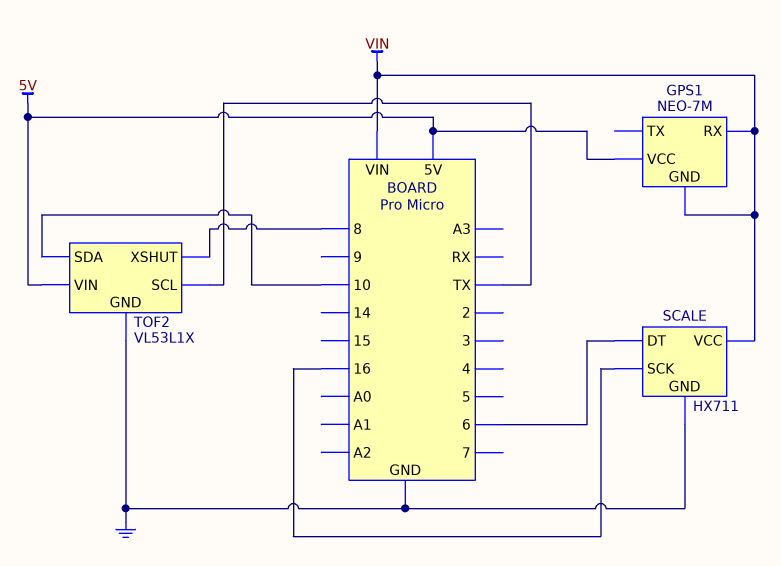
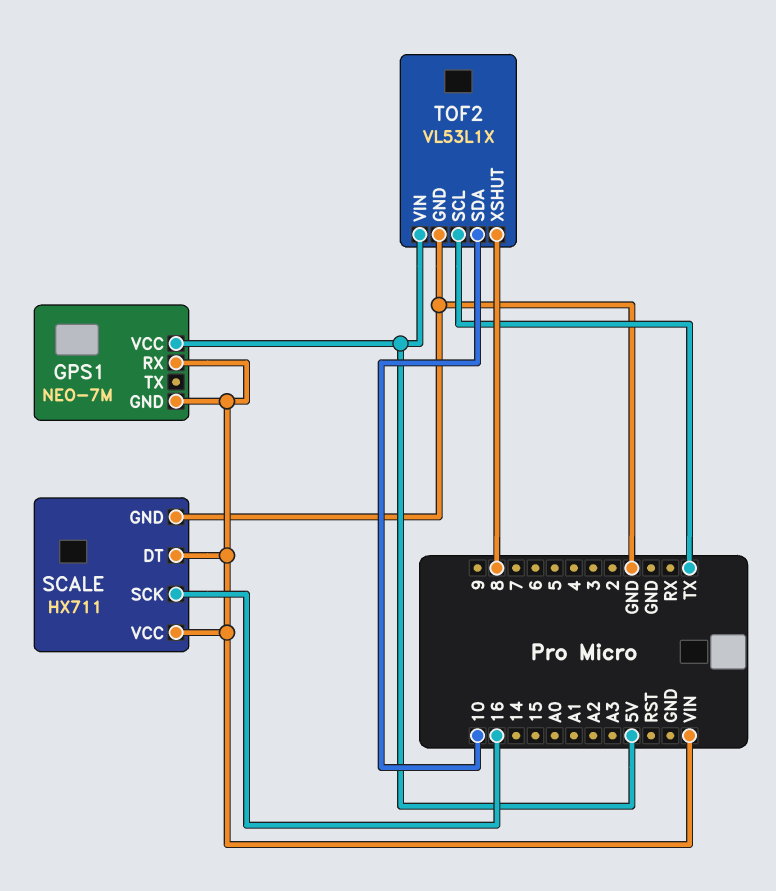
SCALE pin DT: 6 -> VIN

